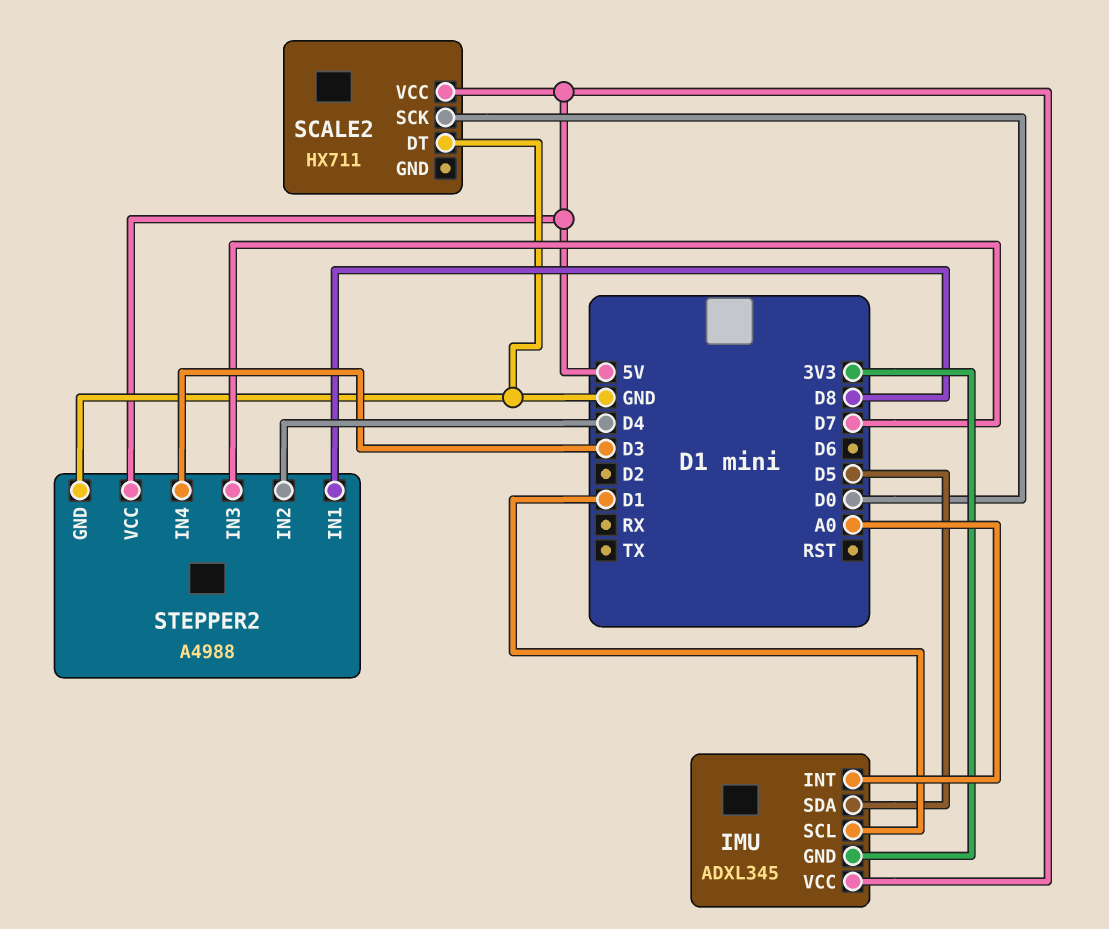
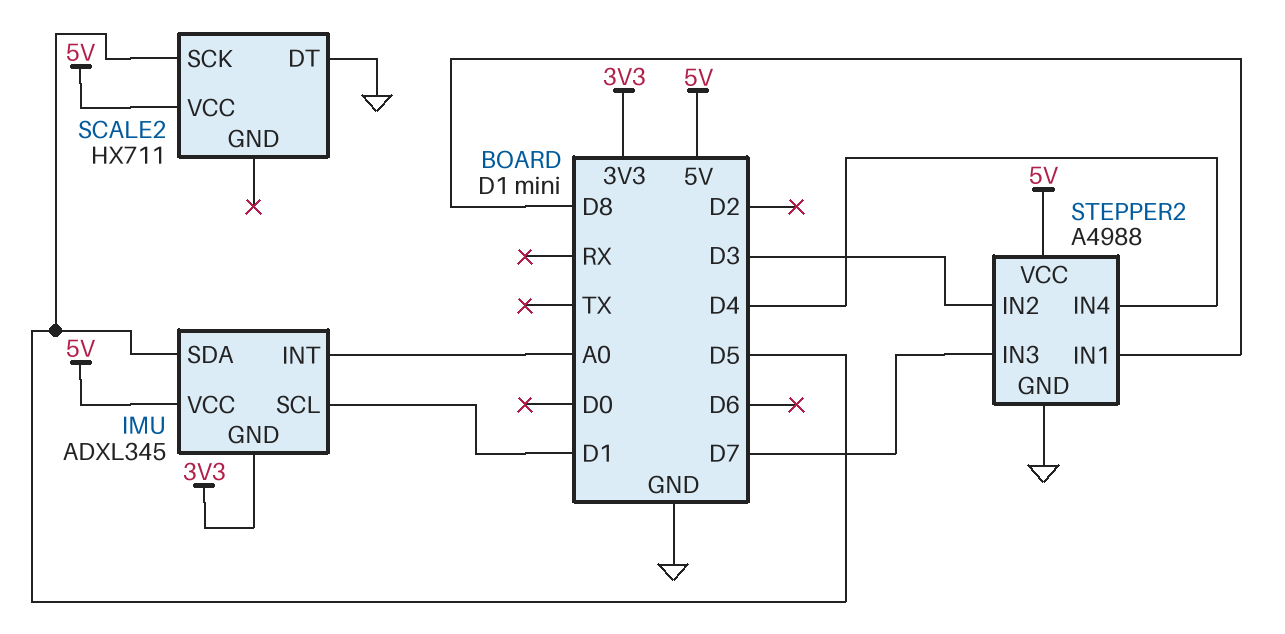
SCALE2 pin SCK: D0 -> D5
STEPPER2 pin IN2: D4 -> D3
STEPPER2 pin IN4: D3 -> D4

